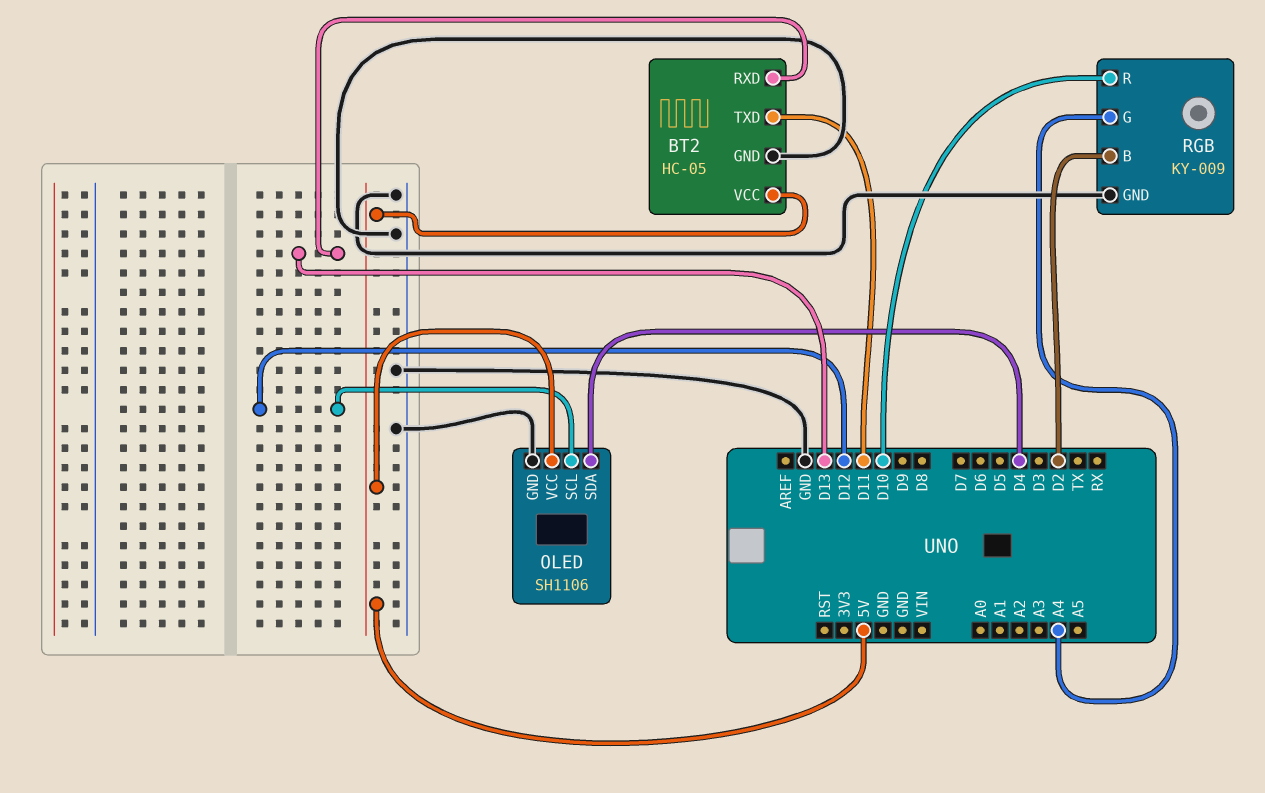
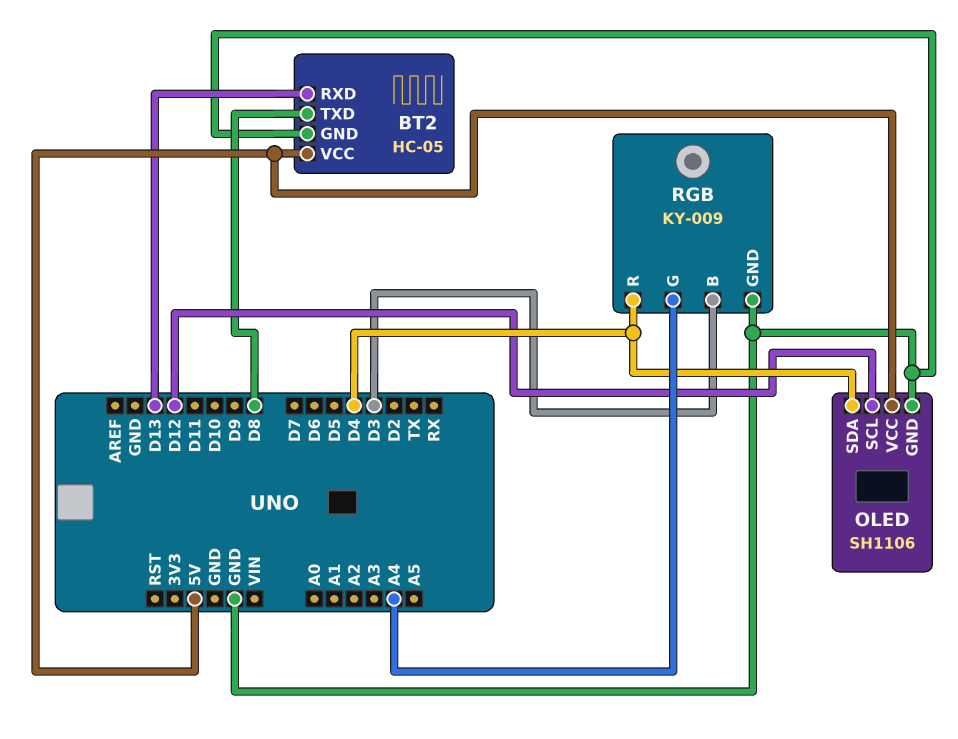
BT2 pin TXD: D11 -> D8
RGB pin B: D2 -> D3
RGB pin R: D10 -> D4

